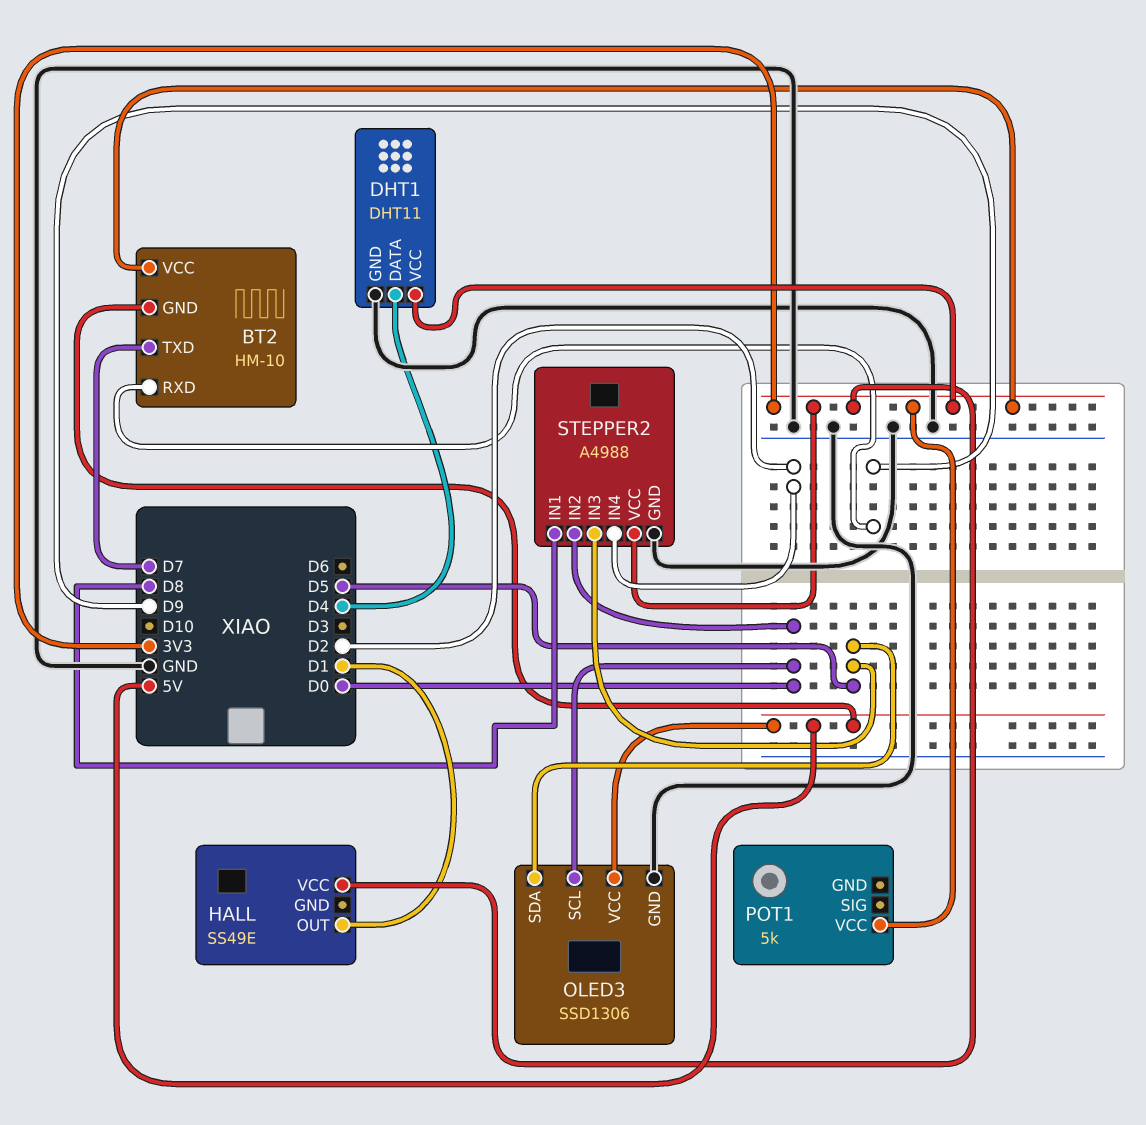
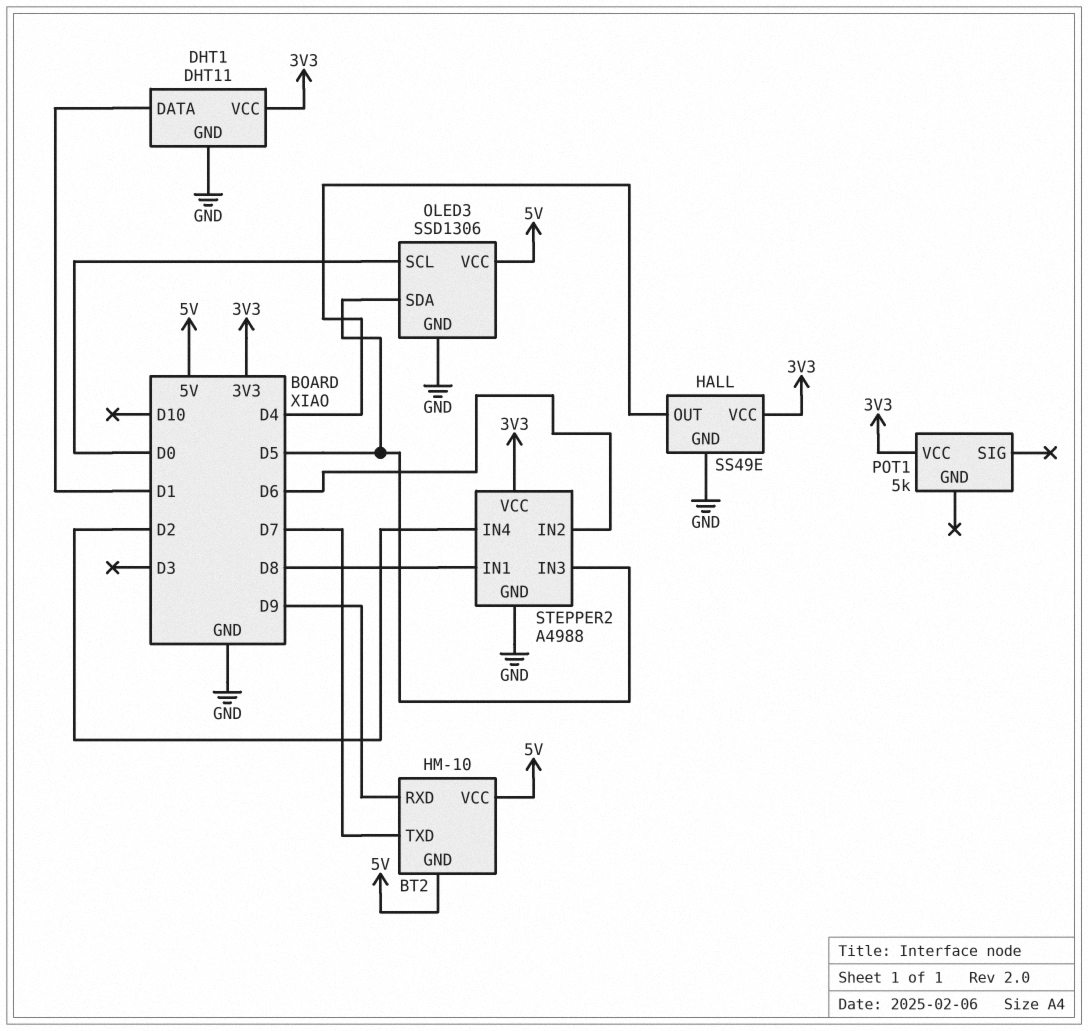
BT2 pin VCC: 3V3 -> 5V
DHT1 pin DATA: D4 -> D1
HALL pin GND: none -> GND
HALL pin OUT: D1 -> D4
STEPPER2 pin IN2: D0 -> D6

